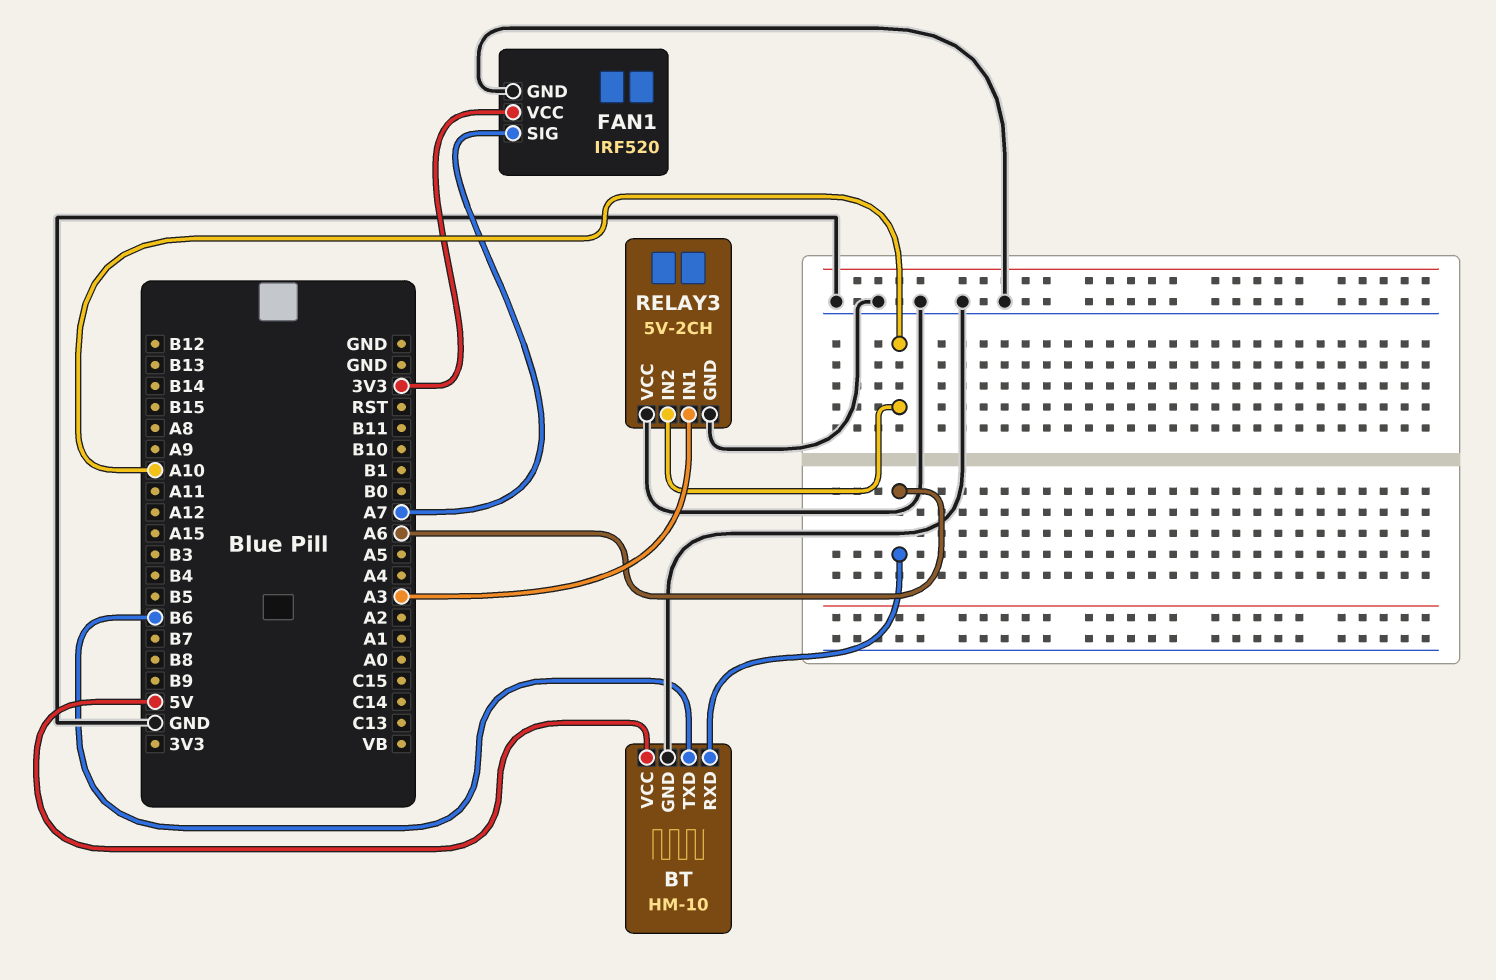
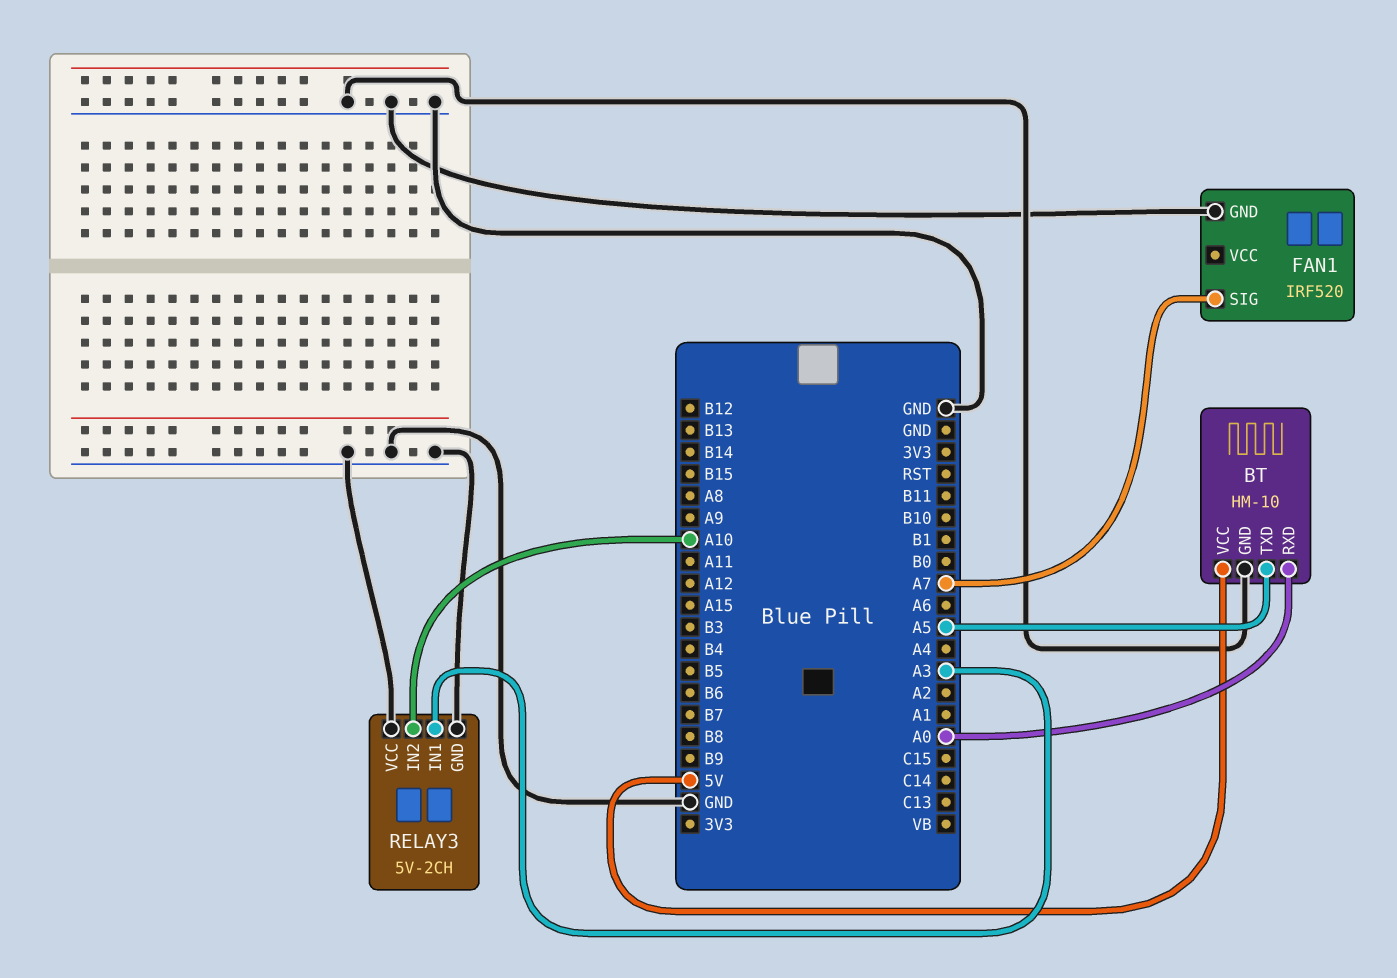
BT pin RXD: A6 -> A0
BT pin TXD: B6 -> A5
FAN1 pin VCC: 3V3 -> none

